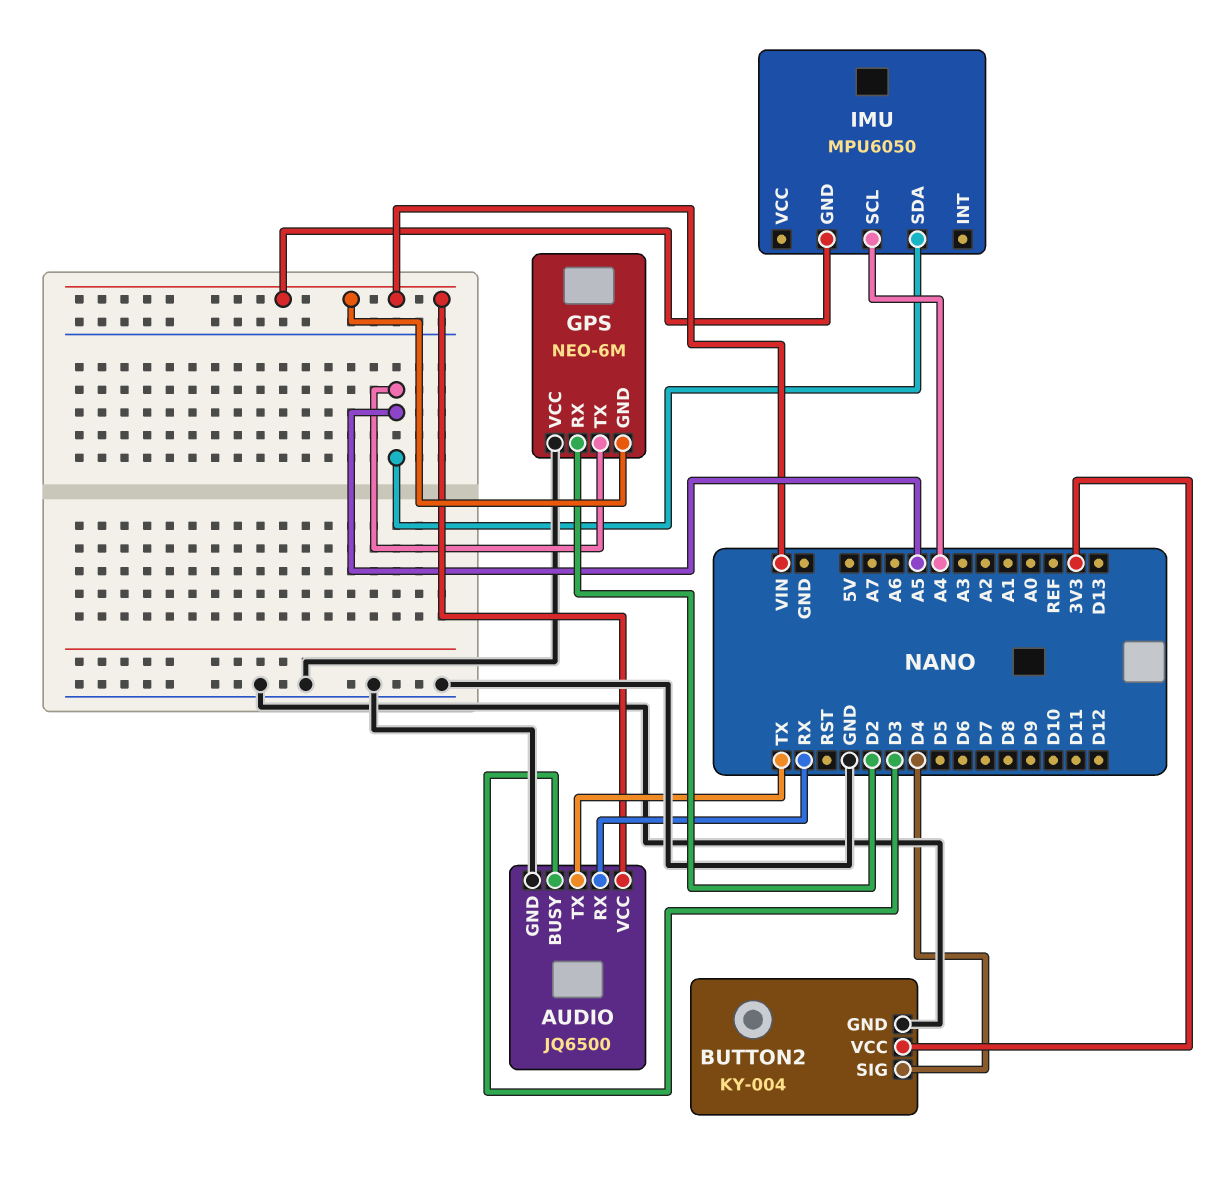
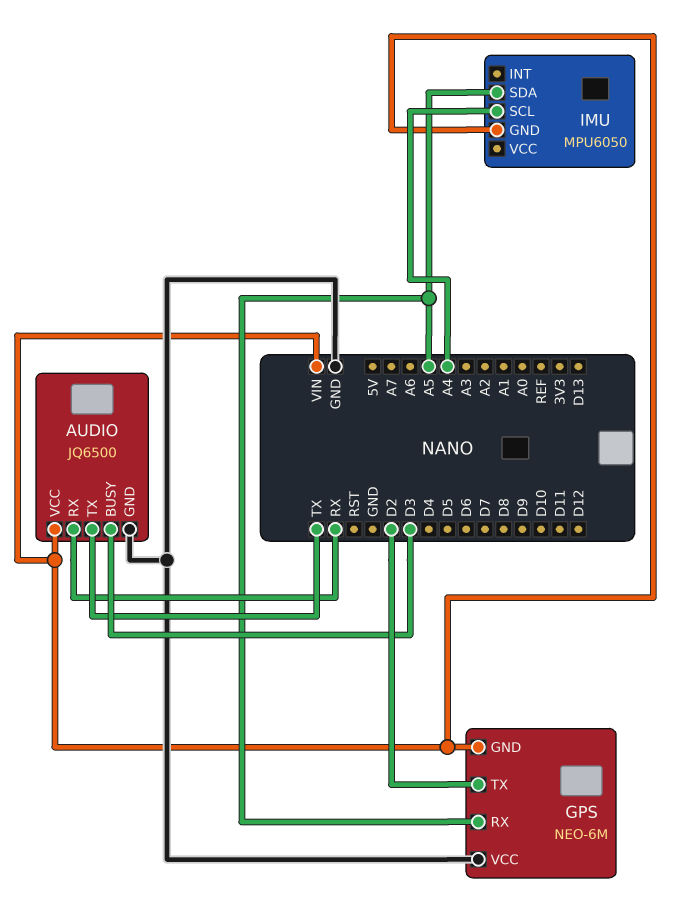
BUTTON2: KY-004 -> none
BUTTON2 pin GND: GND -> none
BUTTON2 pin SIG: D4 -> none
BUTTON2 pin VCC: 3V3 -> none
GPS pin RX: D2 -> A5
GPS pin TX: A5 -> D2

